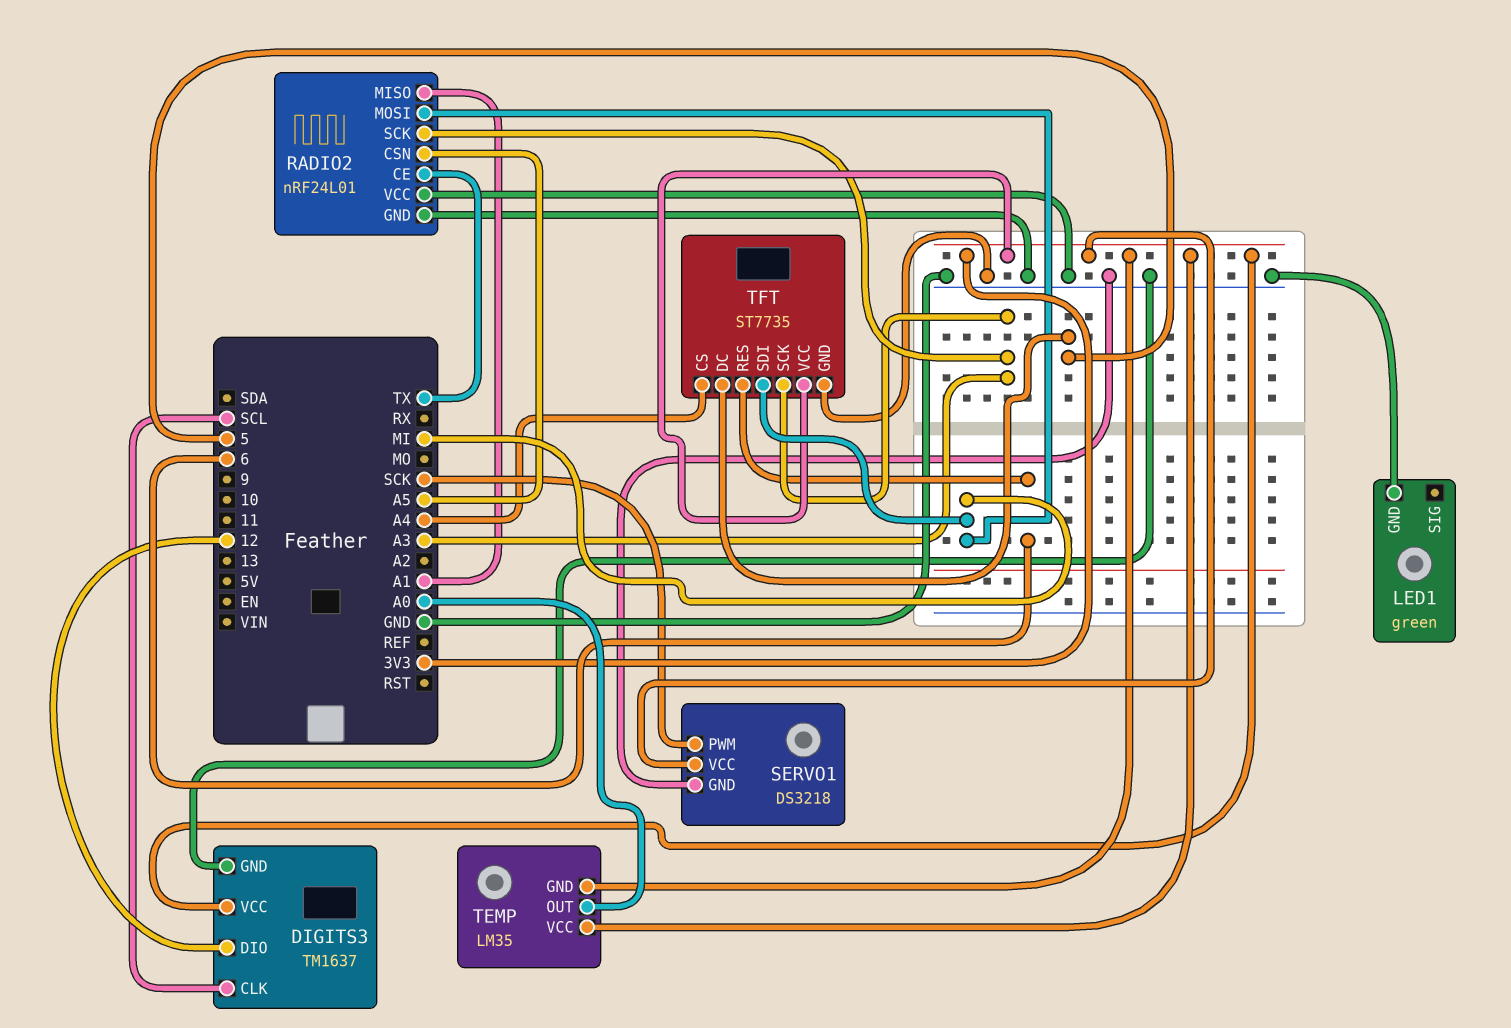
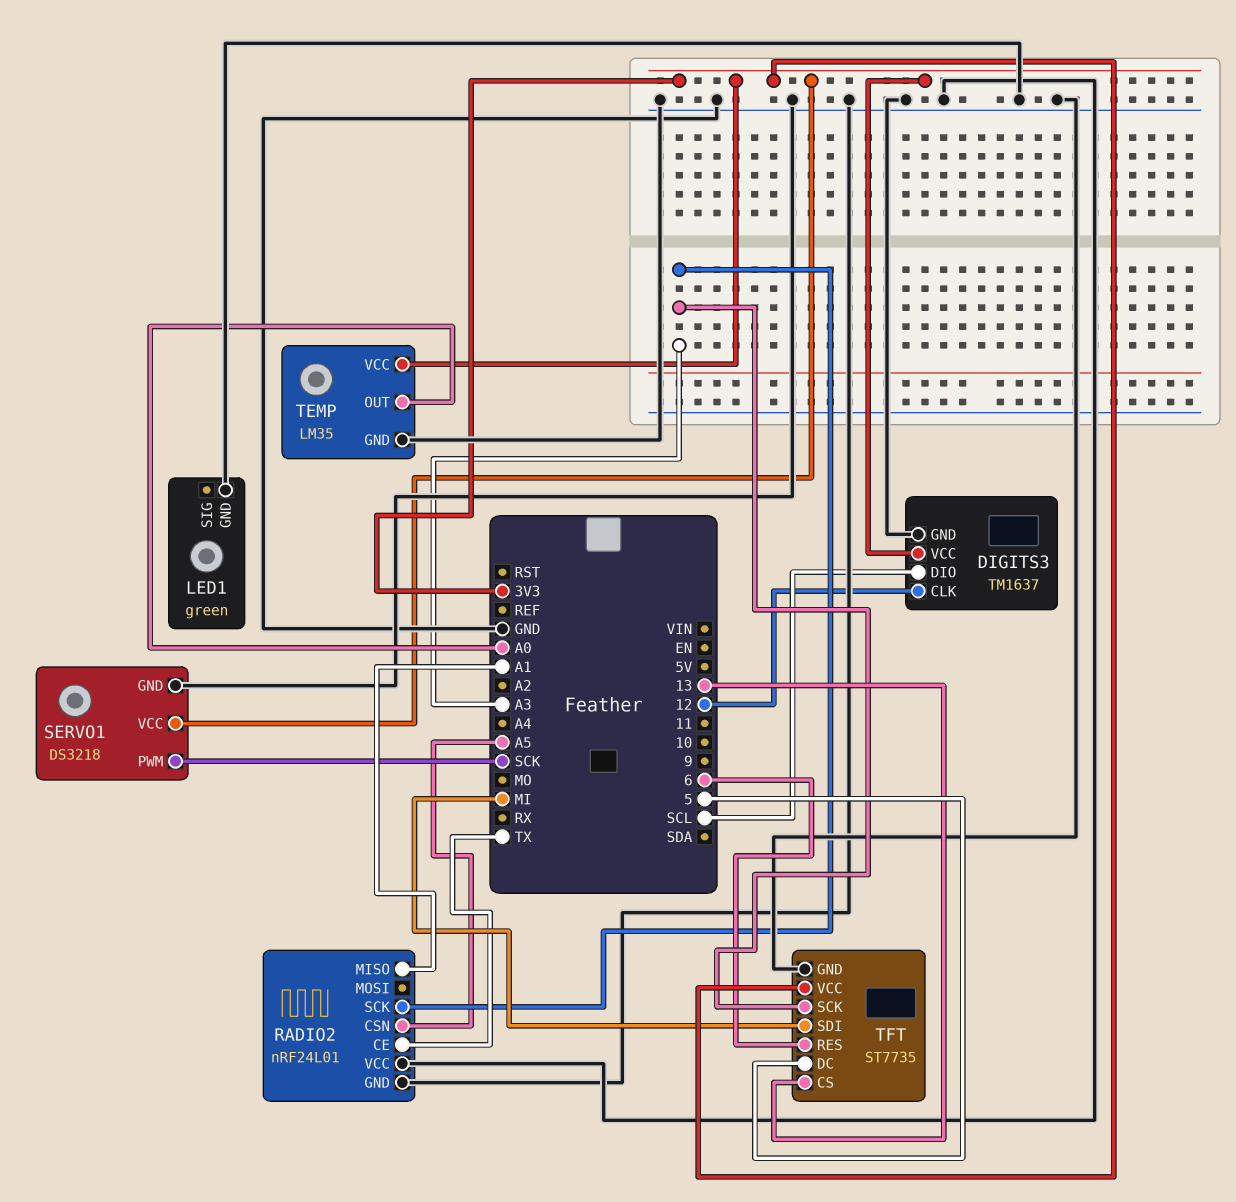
DIGITS3 pin CLK: SCL -> 12
DIGITS3 pin DIO: 12 -> SCL
RADIO2 pin MOSI: MI -> none
TEMP pin GND: 3V3 -> GND
TFT pin CS: A4 -> 13

